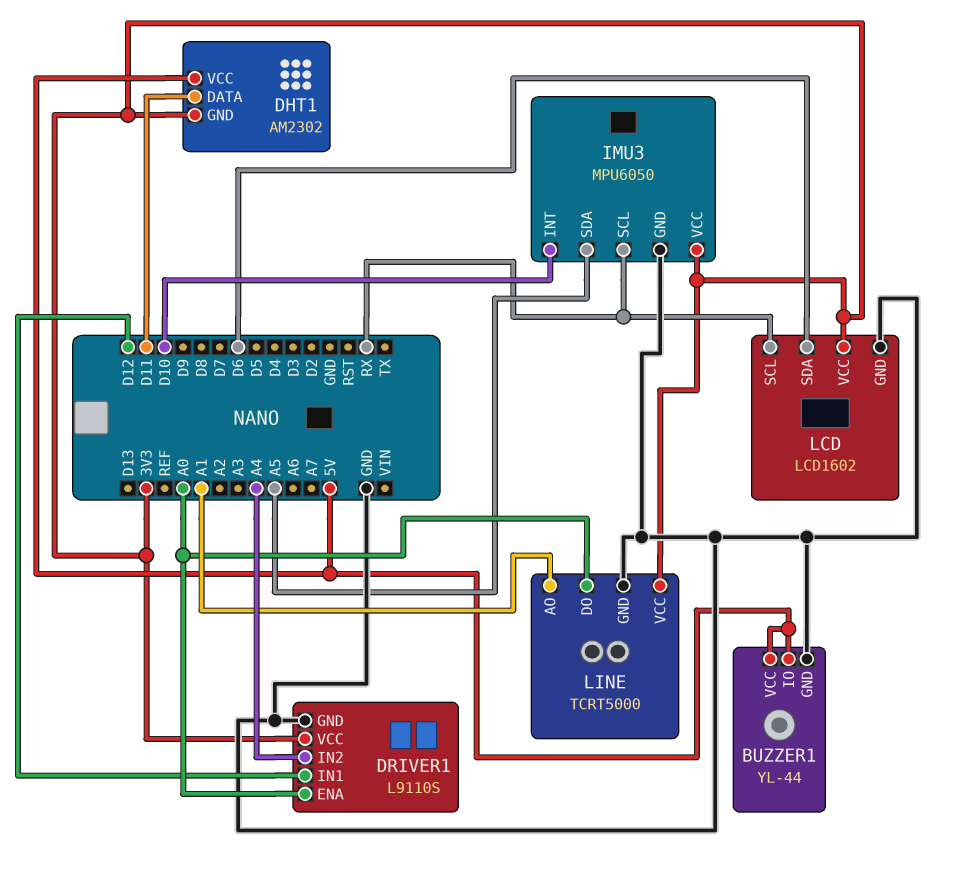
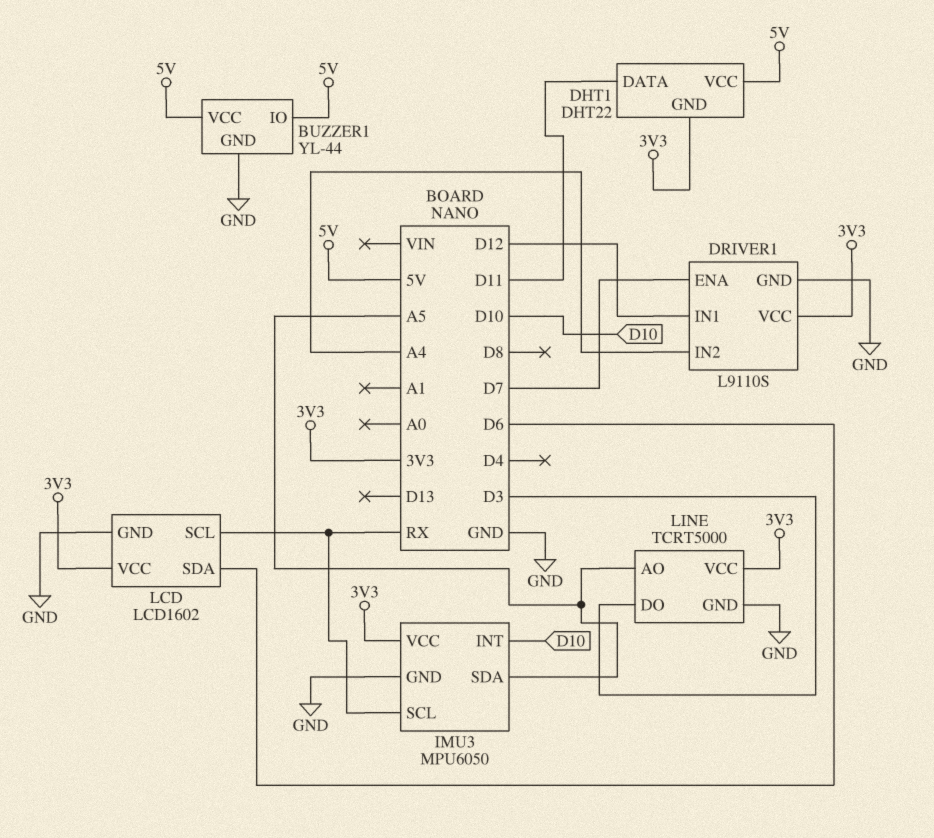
DHT1: AM2302 -> DHT22
DRIVER1 pin ENA: A0 -> D7
LINE pin AO: A1 -> A5
LINE pin DO: A0 -> D3

